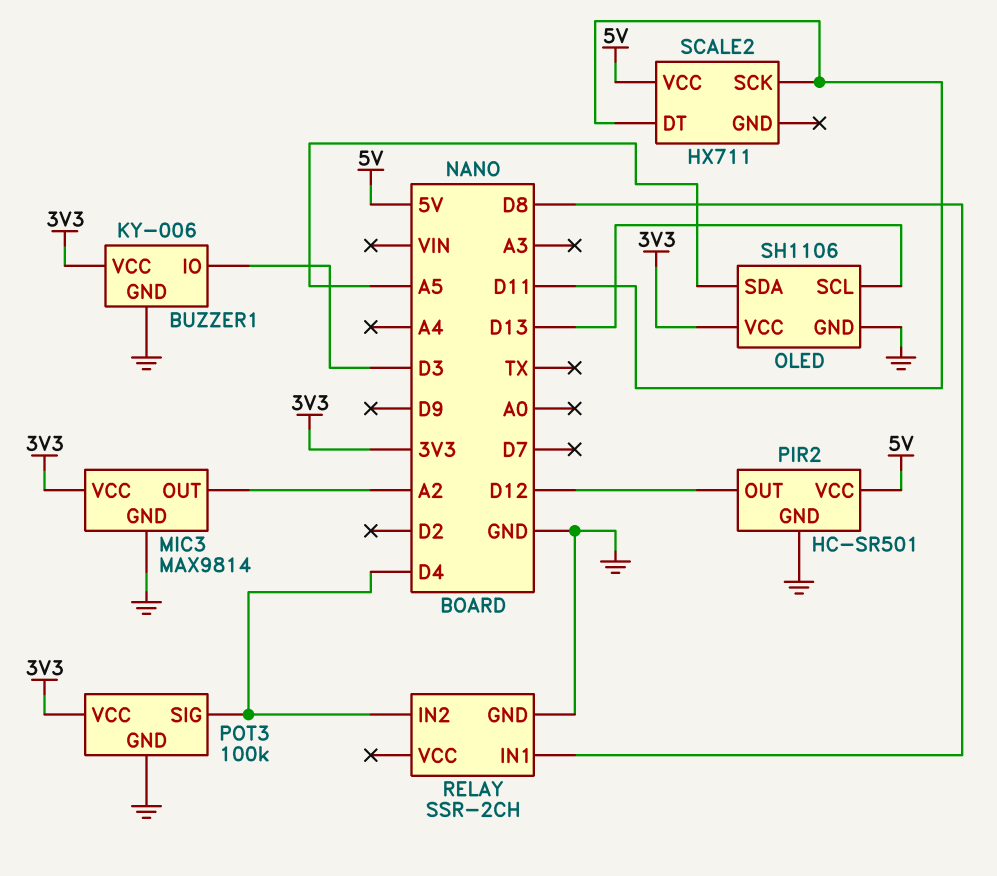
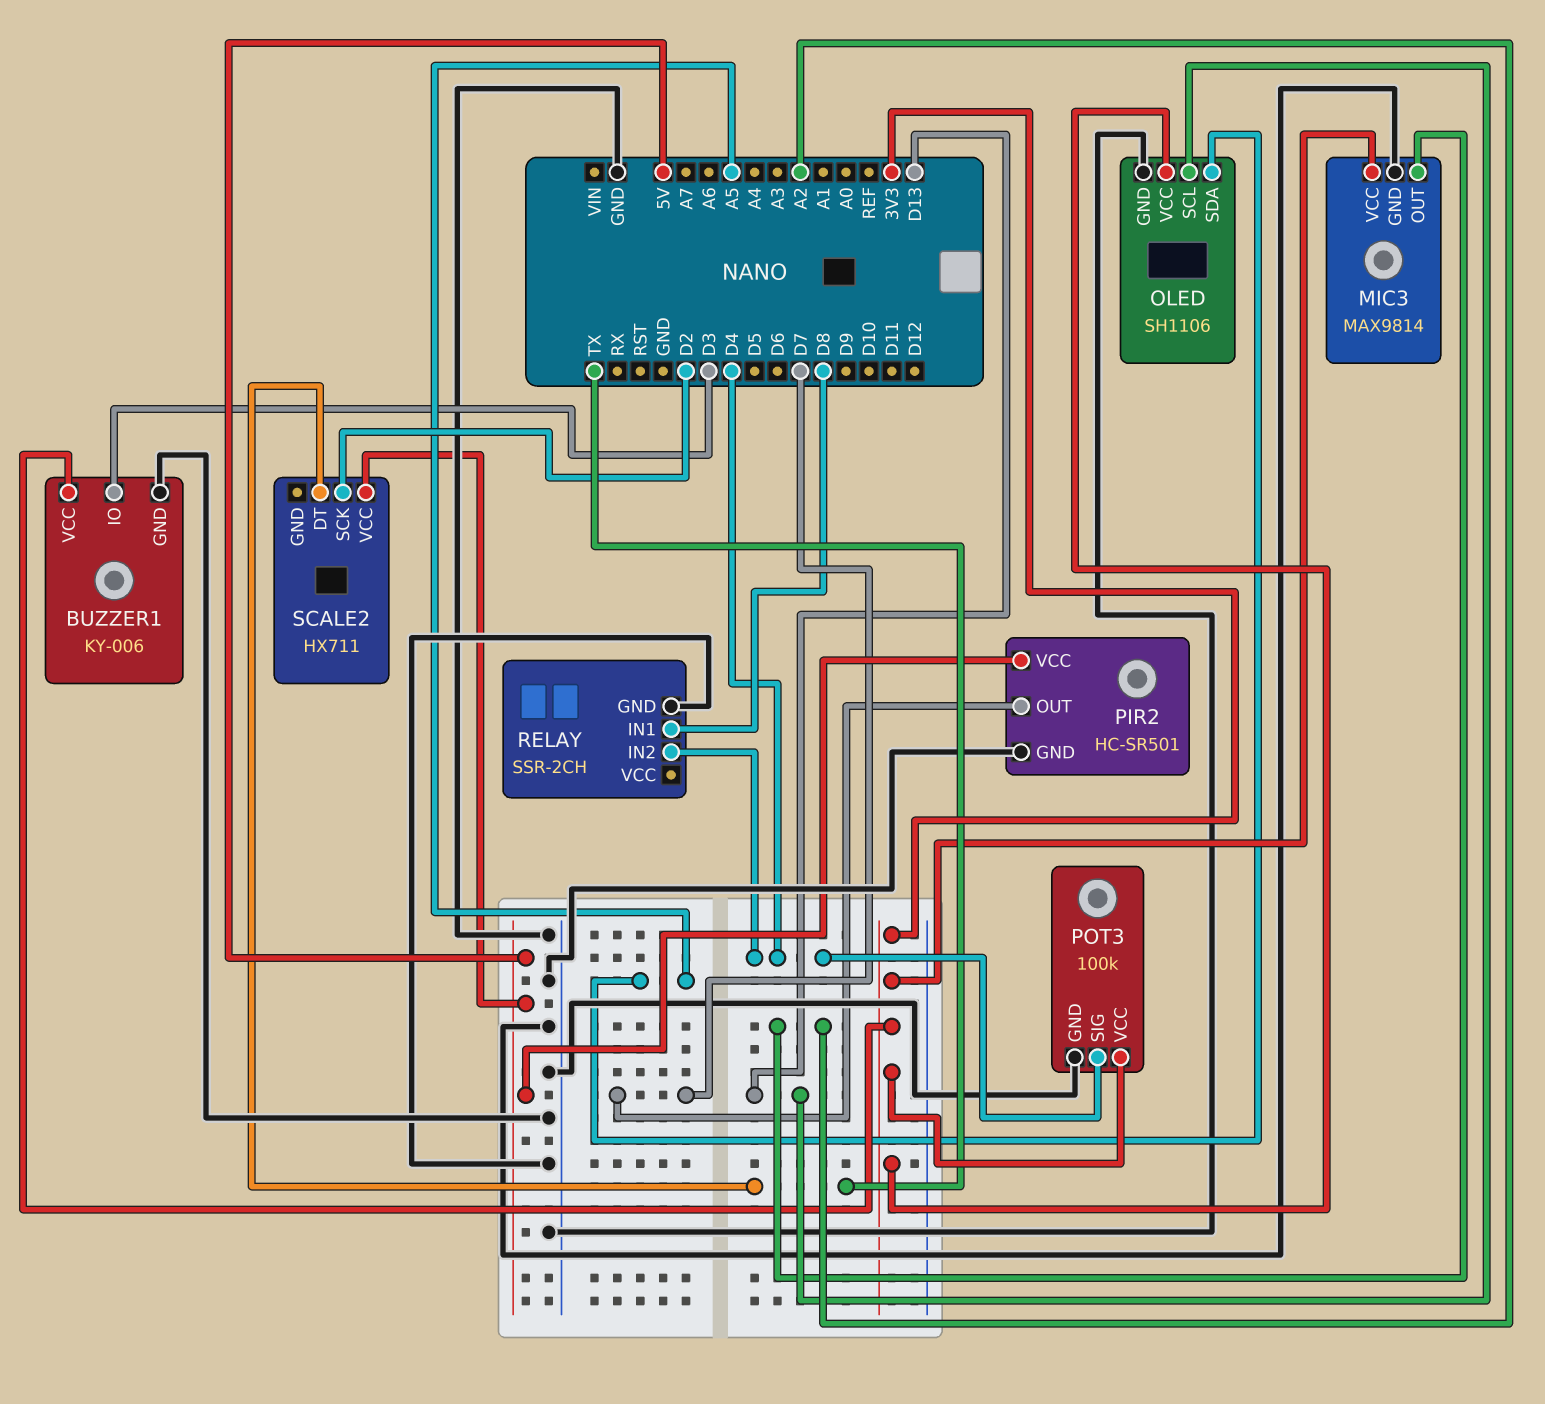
PIR2 pin OUT: D12 -> D7
SCALE2 pin DT: D11 -> TX
SCALE2 pin SCK: D11 -> D2

